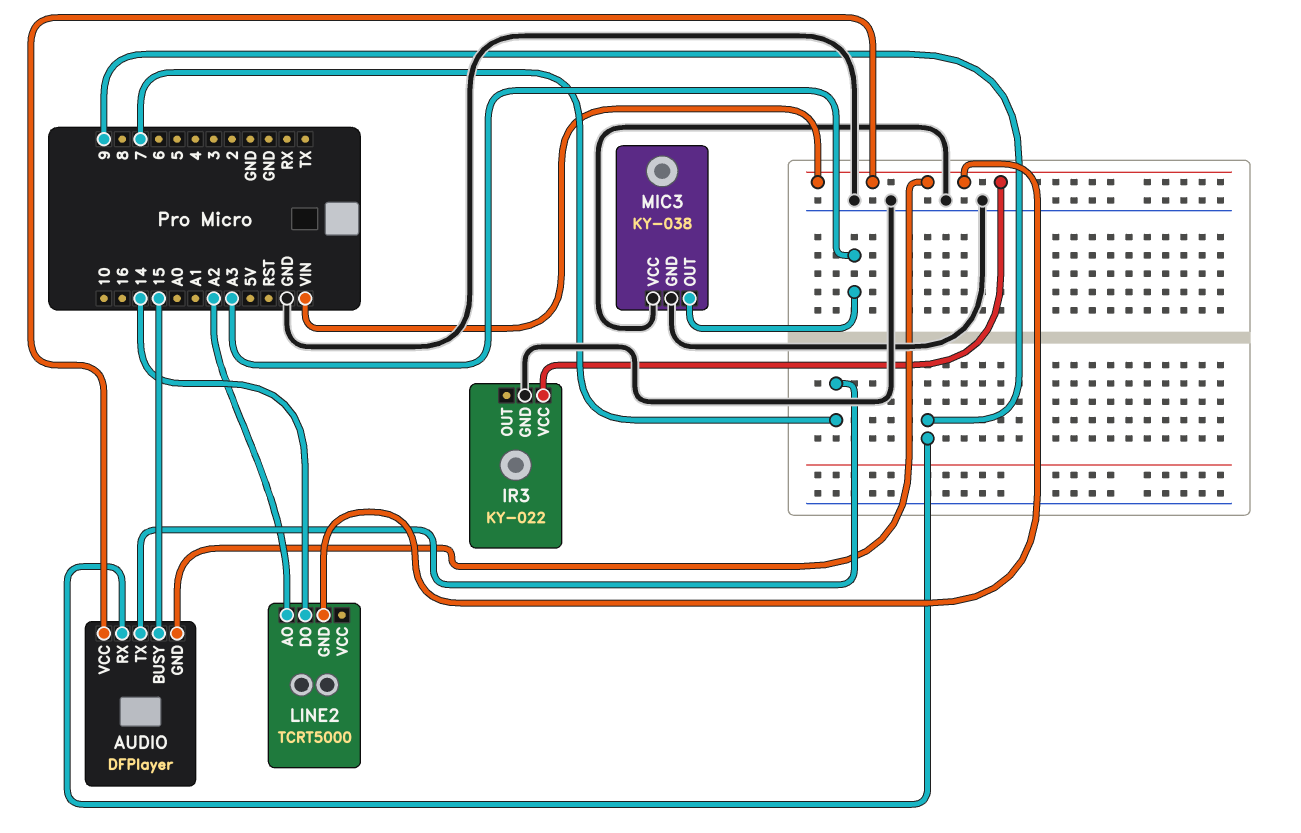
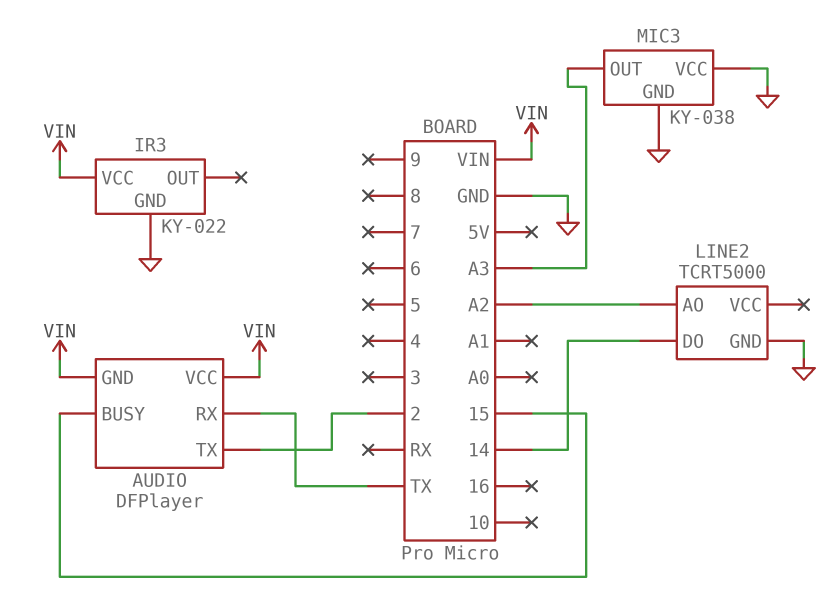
AUDIO pin RX: 9 -> TX
AUDIO pin TX: 7 -> 2
LINE2 pin GND: VIN -> GND

